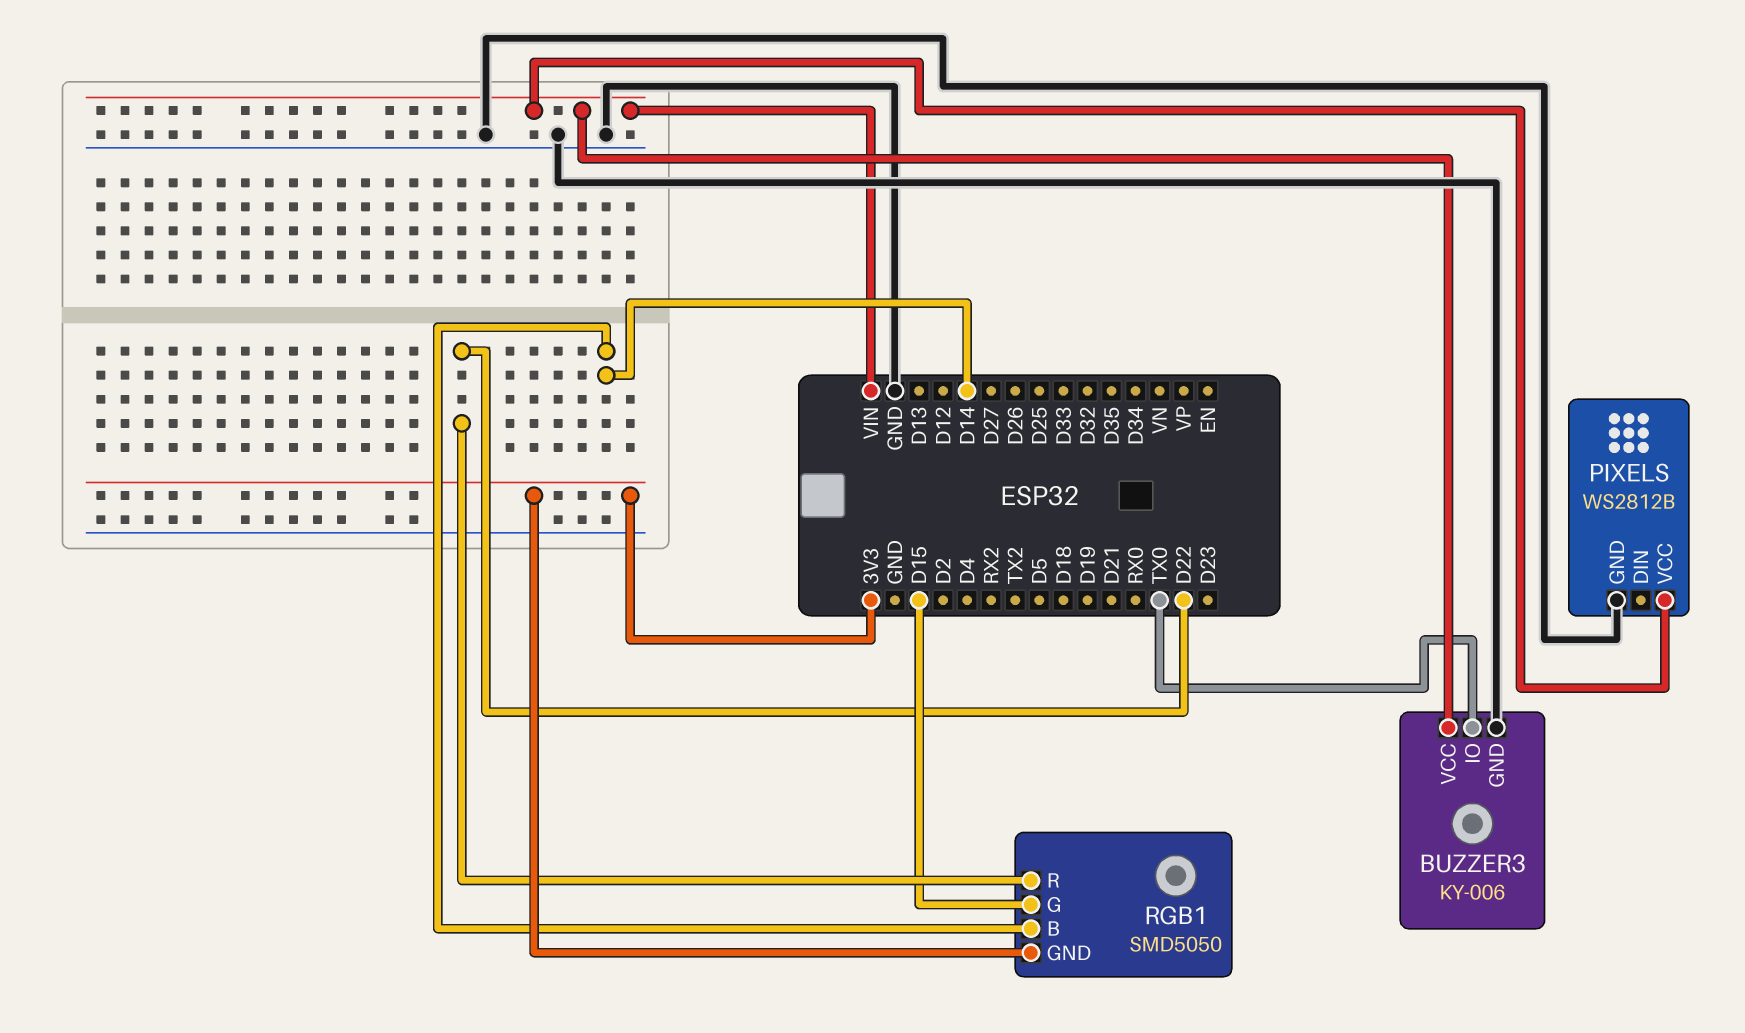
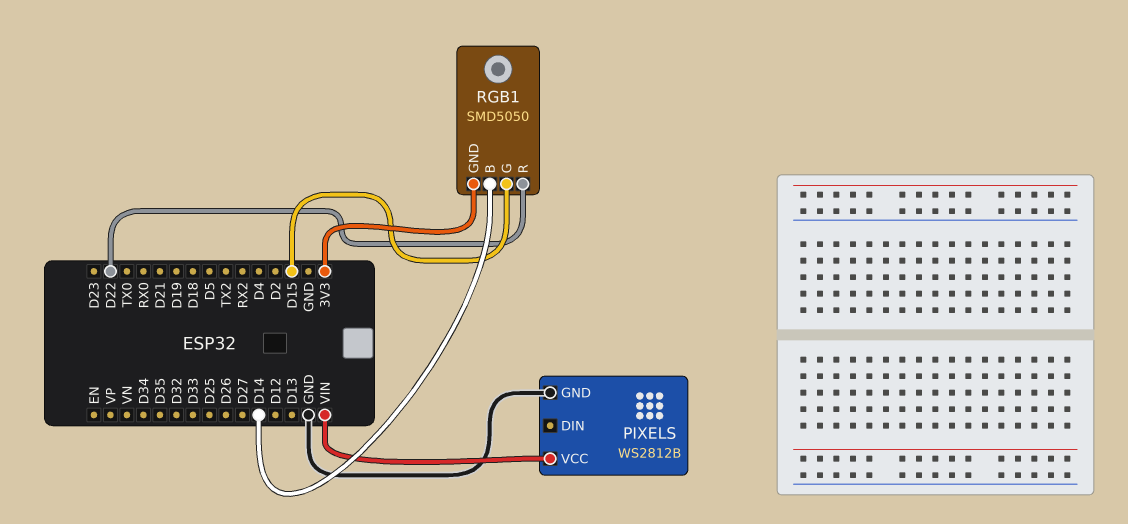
BUZZER3: KY-006 -> none
BUZZER3 pin GND: GND -> none
BUZZER3 pin IO: TX0 -> none
BUZZER3 pin VCC: VIN -> none

